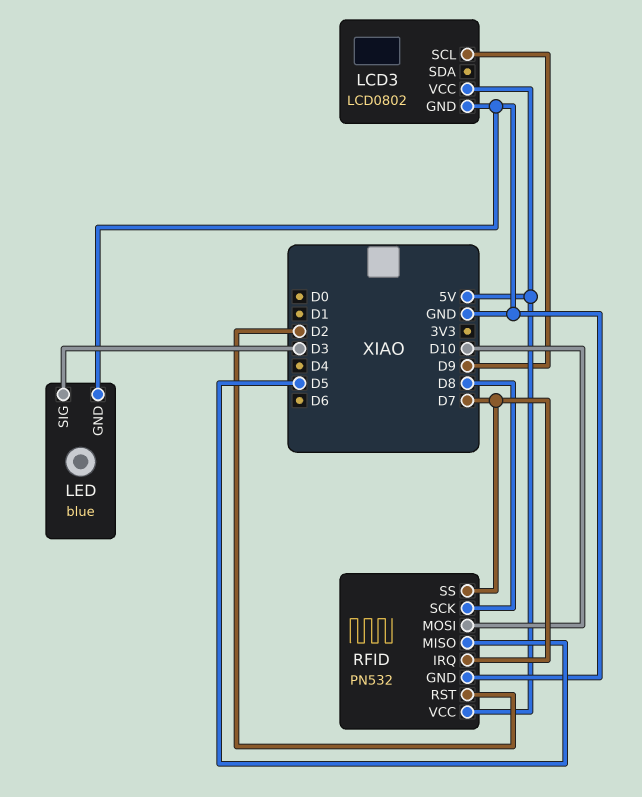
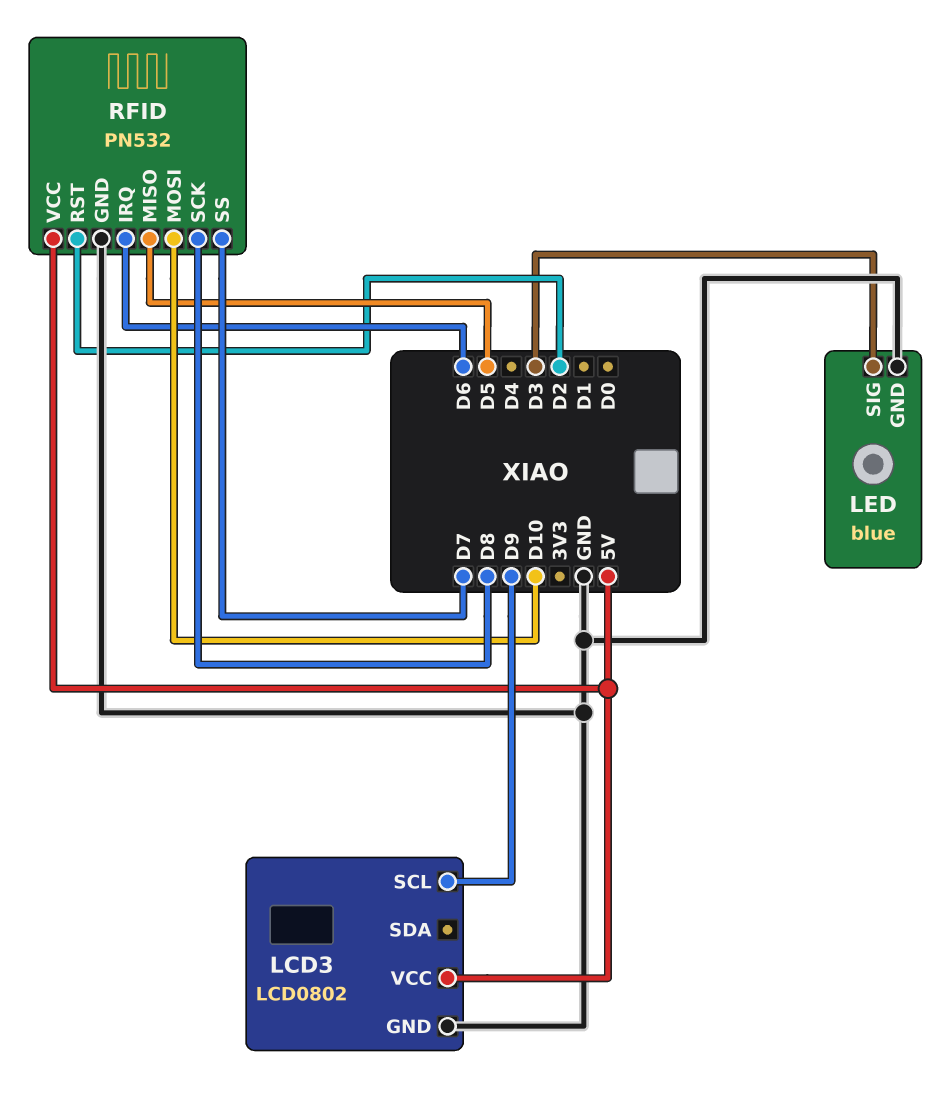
RFID pin IRQ: D7 -> D6

